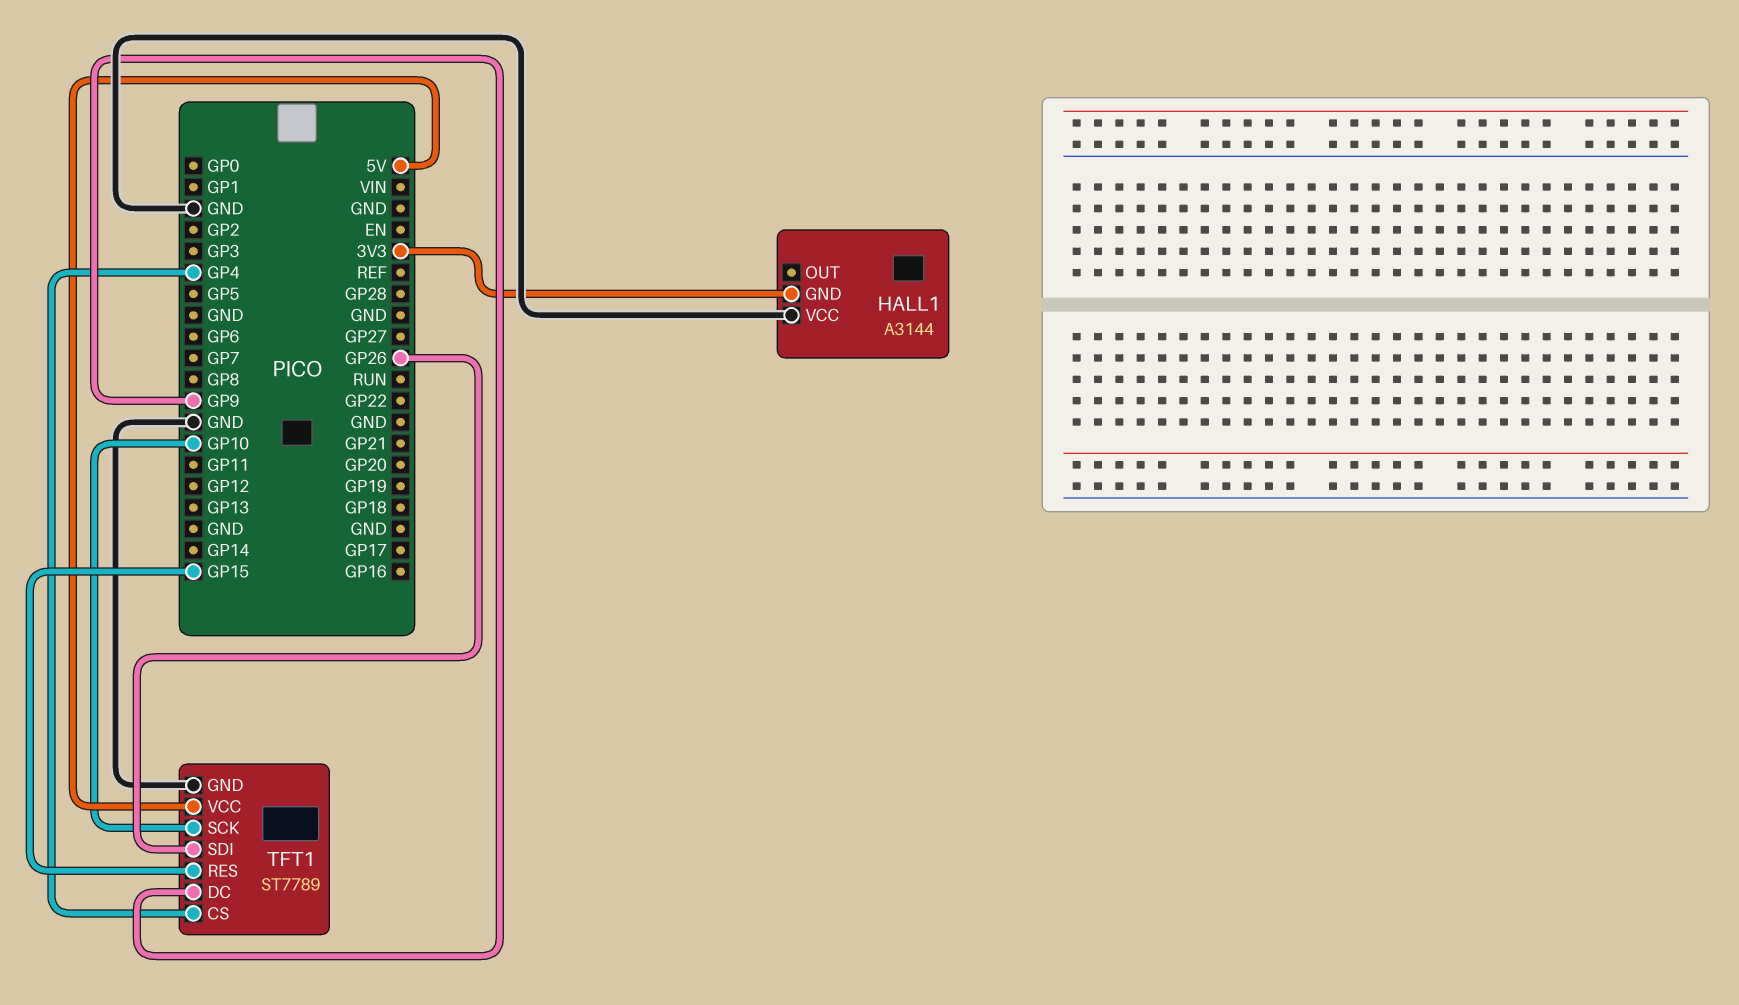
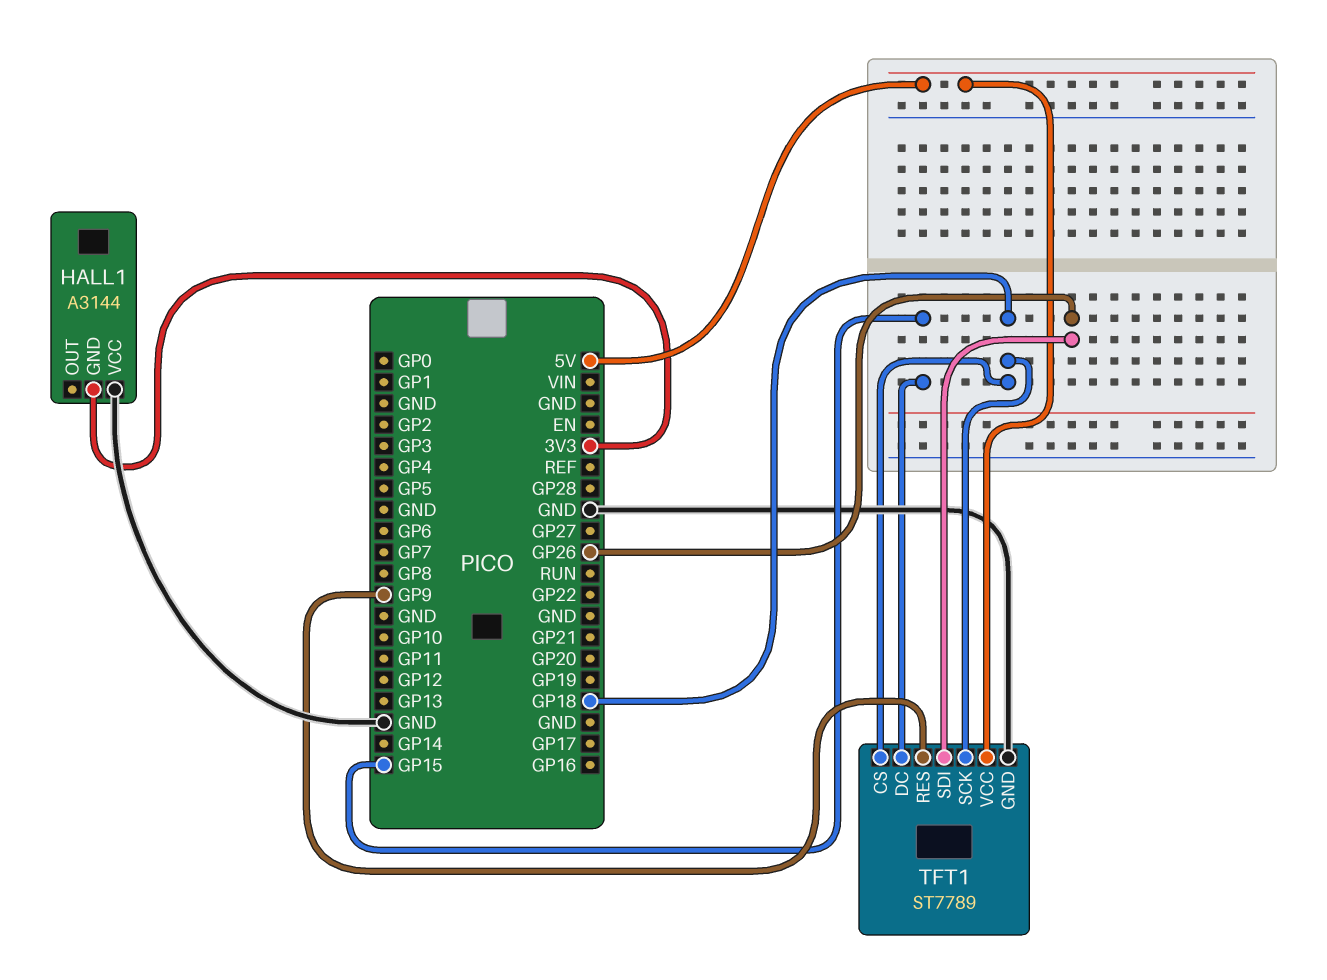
TFT1 pin CS: GP4 -> GP18
TFT1 pin DC: GP9 -> GP15
TFT1 pin RES: GP15 -> GP9
TFT1 pin SCK: GP10 -> GP18

